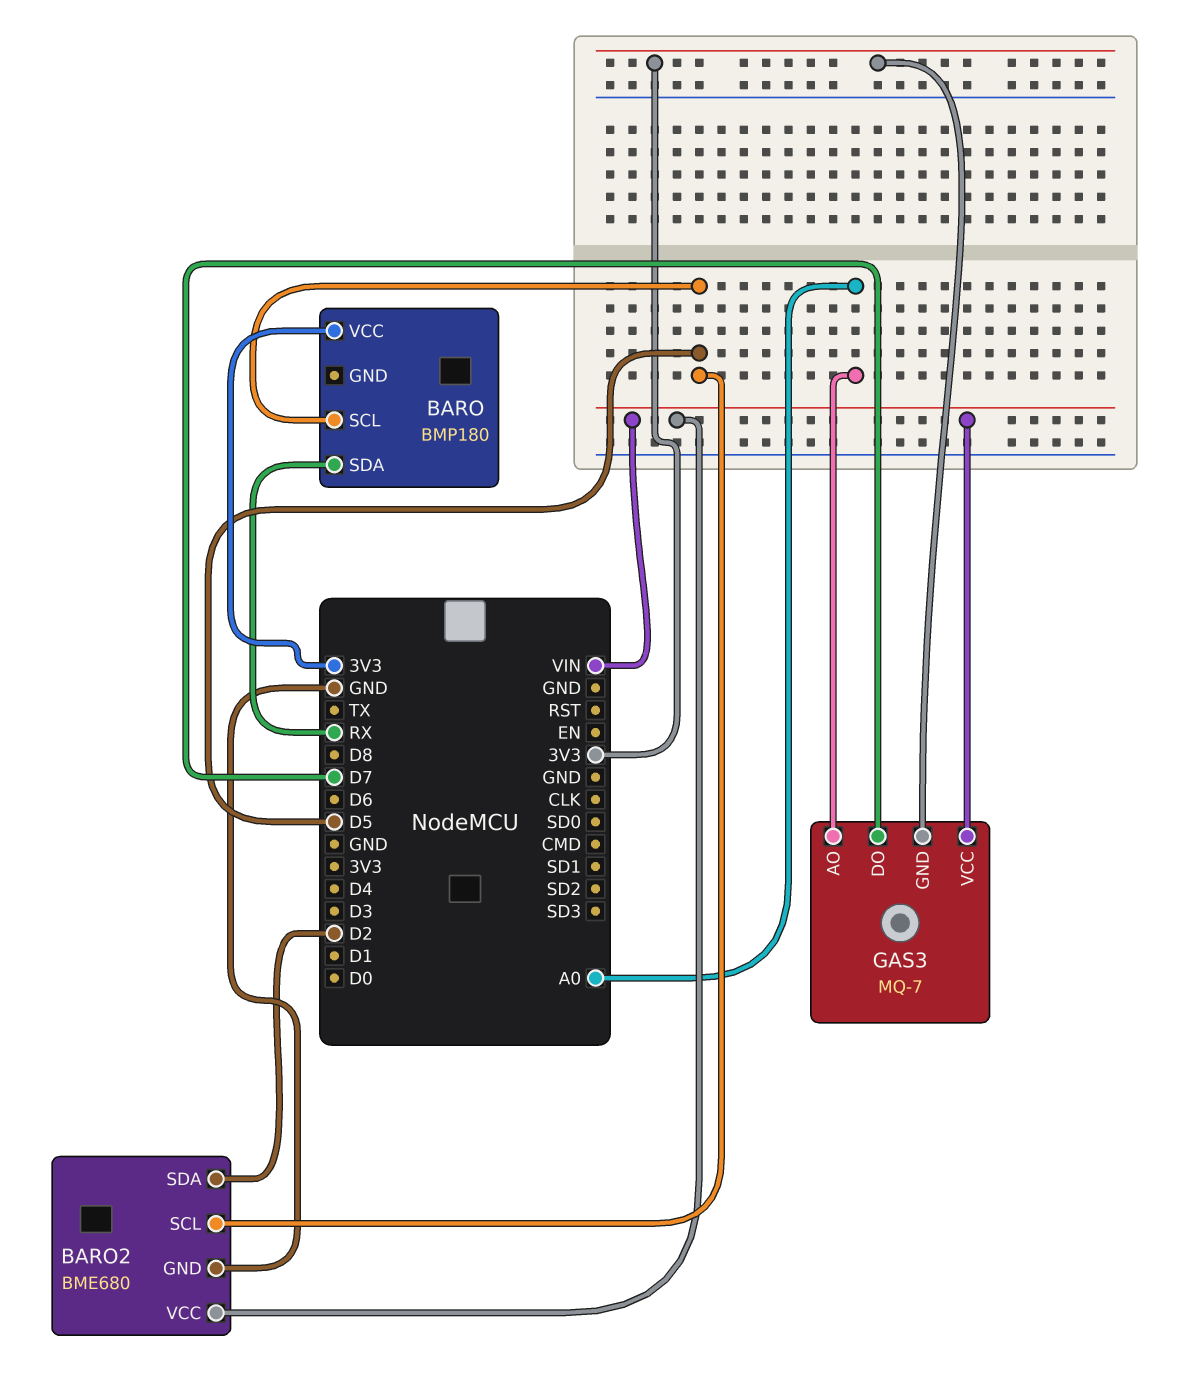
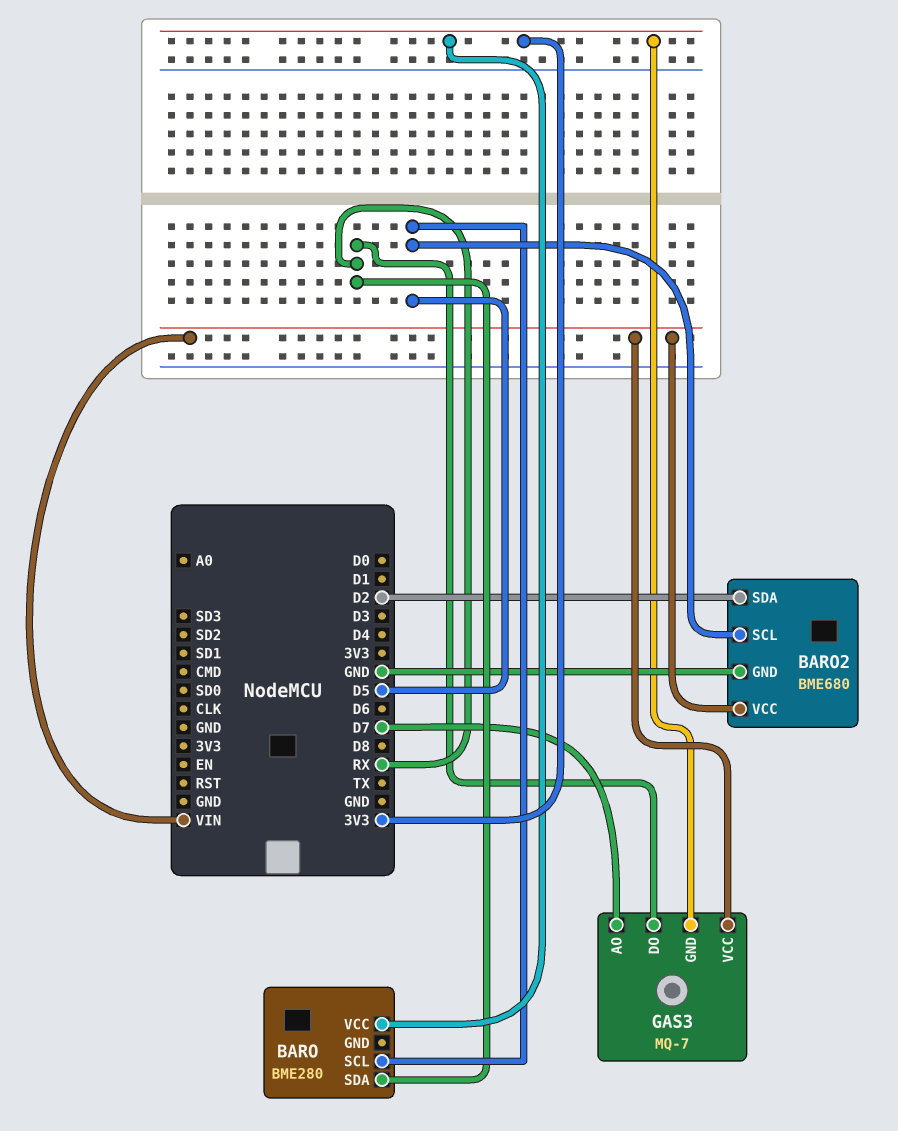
BARO: BMP180 -> BME280
GAS3 pin AO: A0 -> D7
GAS3 pin DO: D7 -> RX

